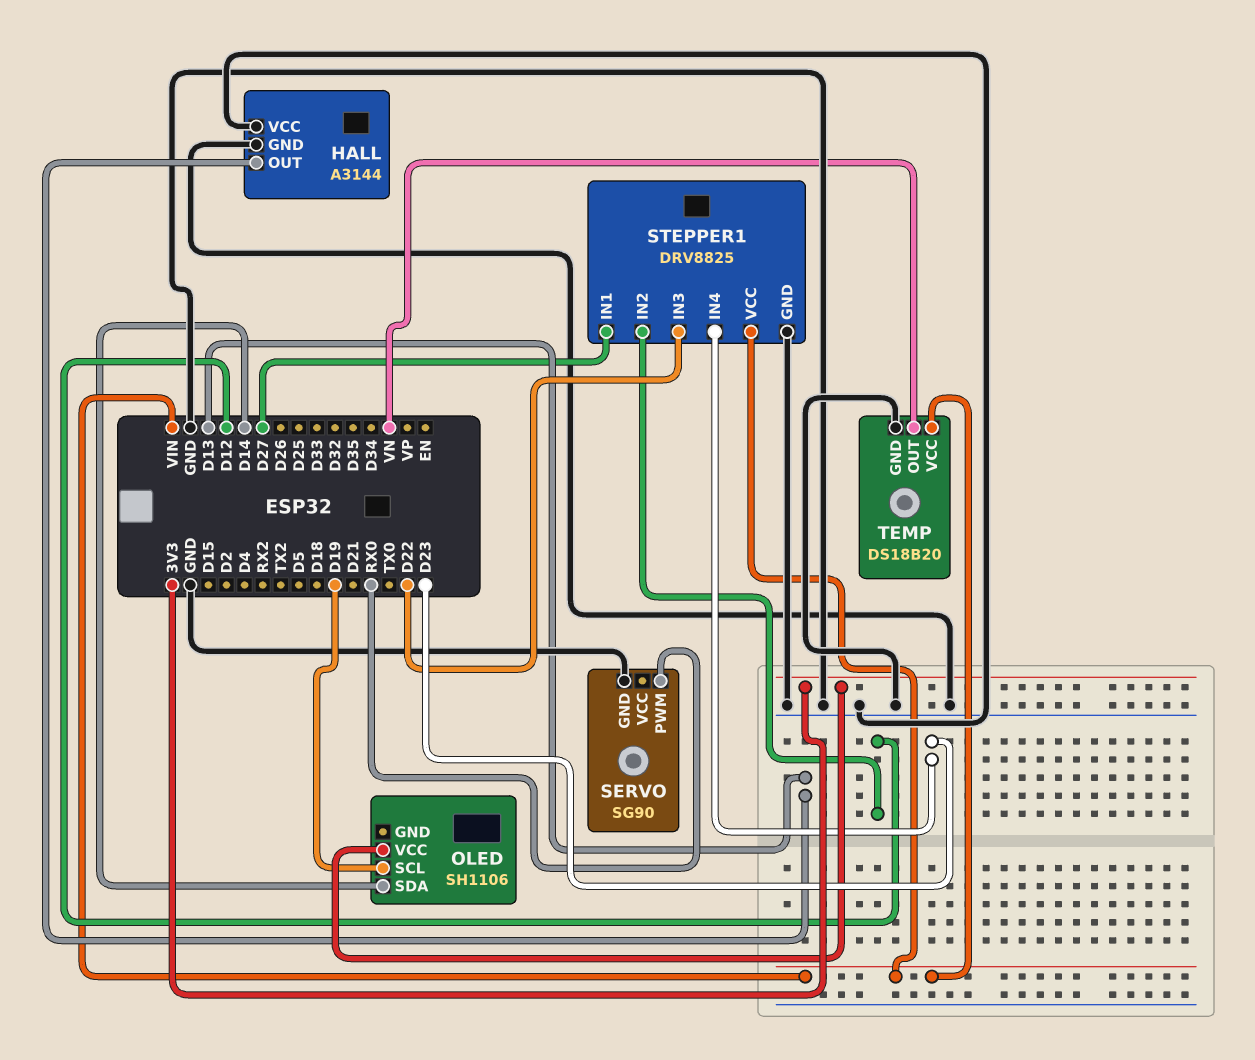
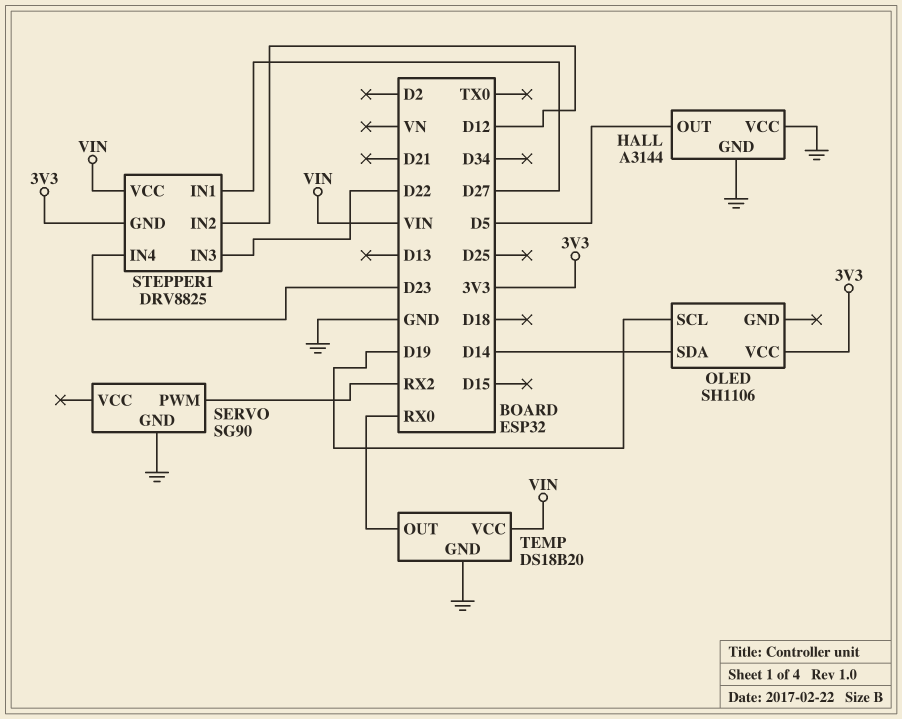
HALL pin OUT: D13 -> D5
SERVO pin PWM: RX0 -> RX2
STEPPER1 pin GND: GND -> 3V3
TEMP pin OUT: VN -> RX0

